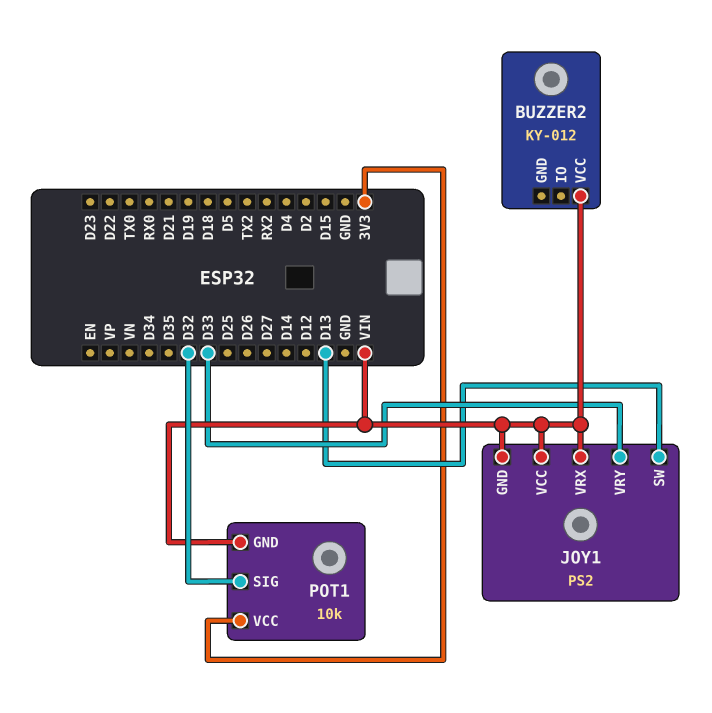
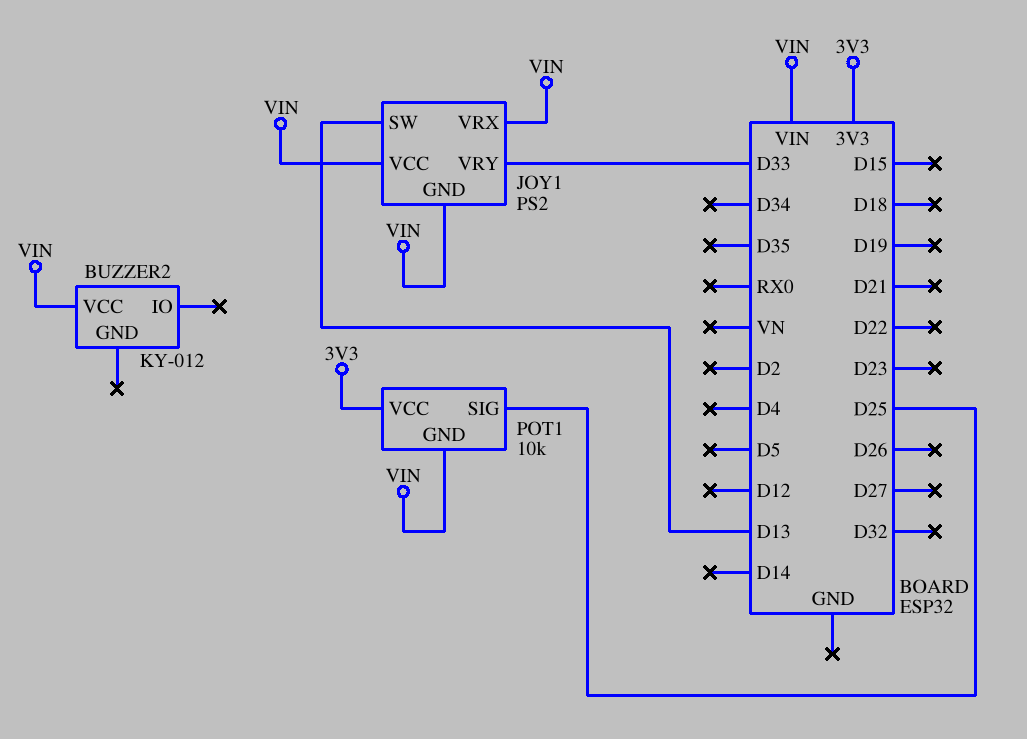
POT1 pin SIG: D32 -> D25

